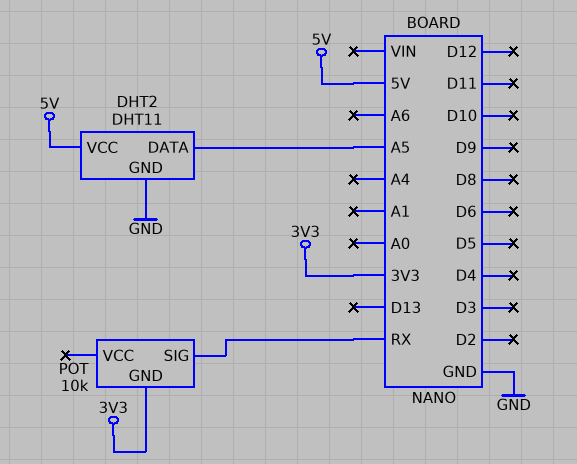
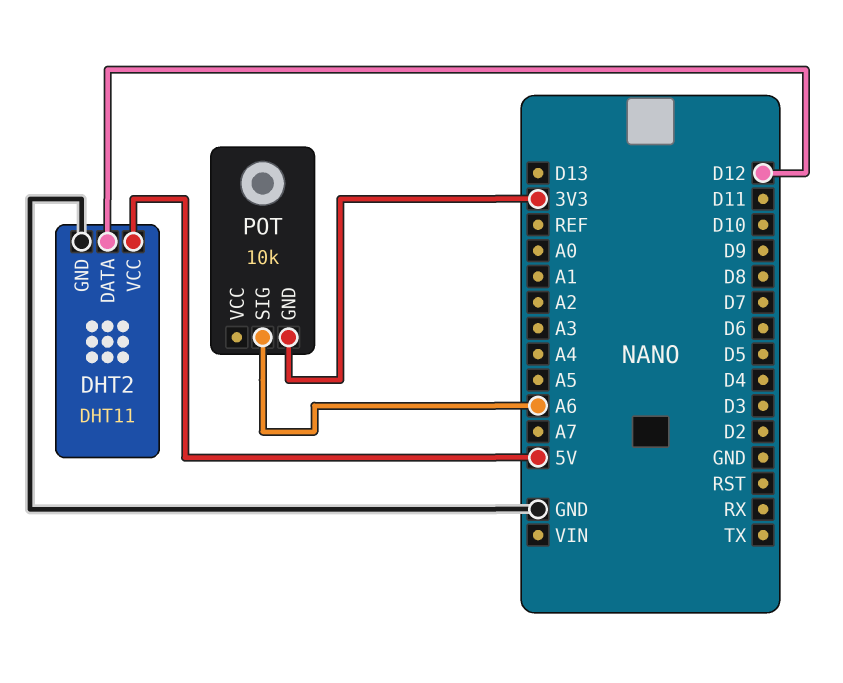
DHT2 pin DATA: A5 -> D12
POT pin SIG: RX -> A6

